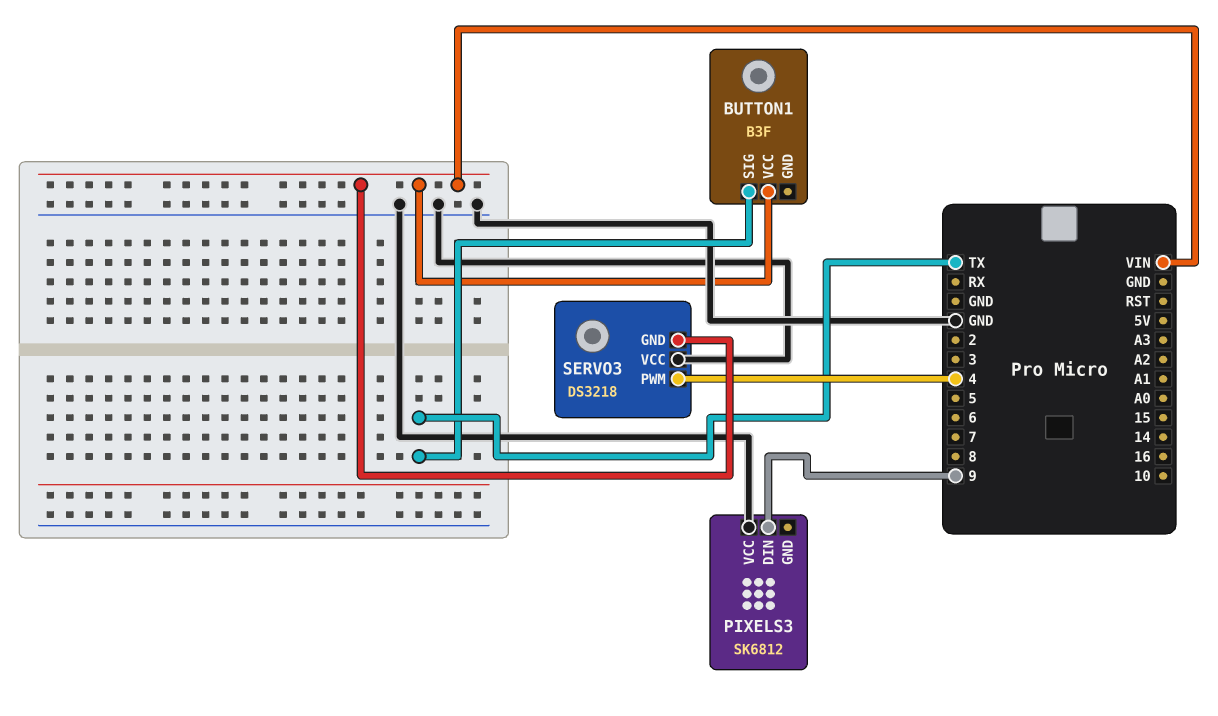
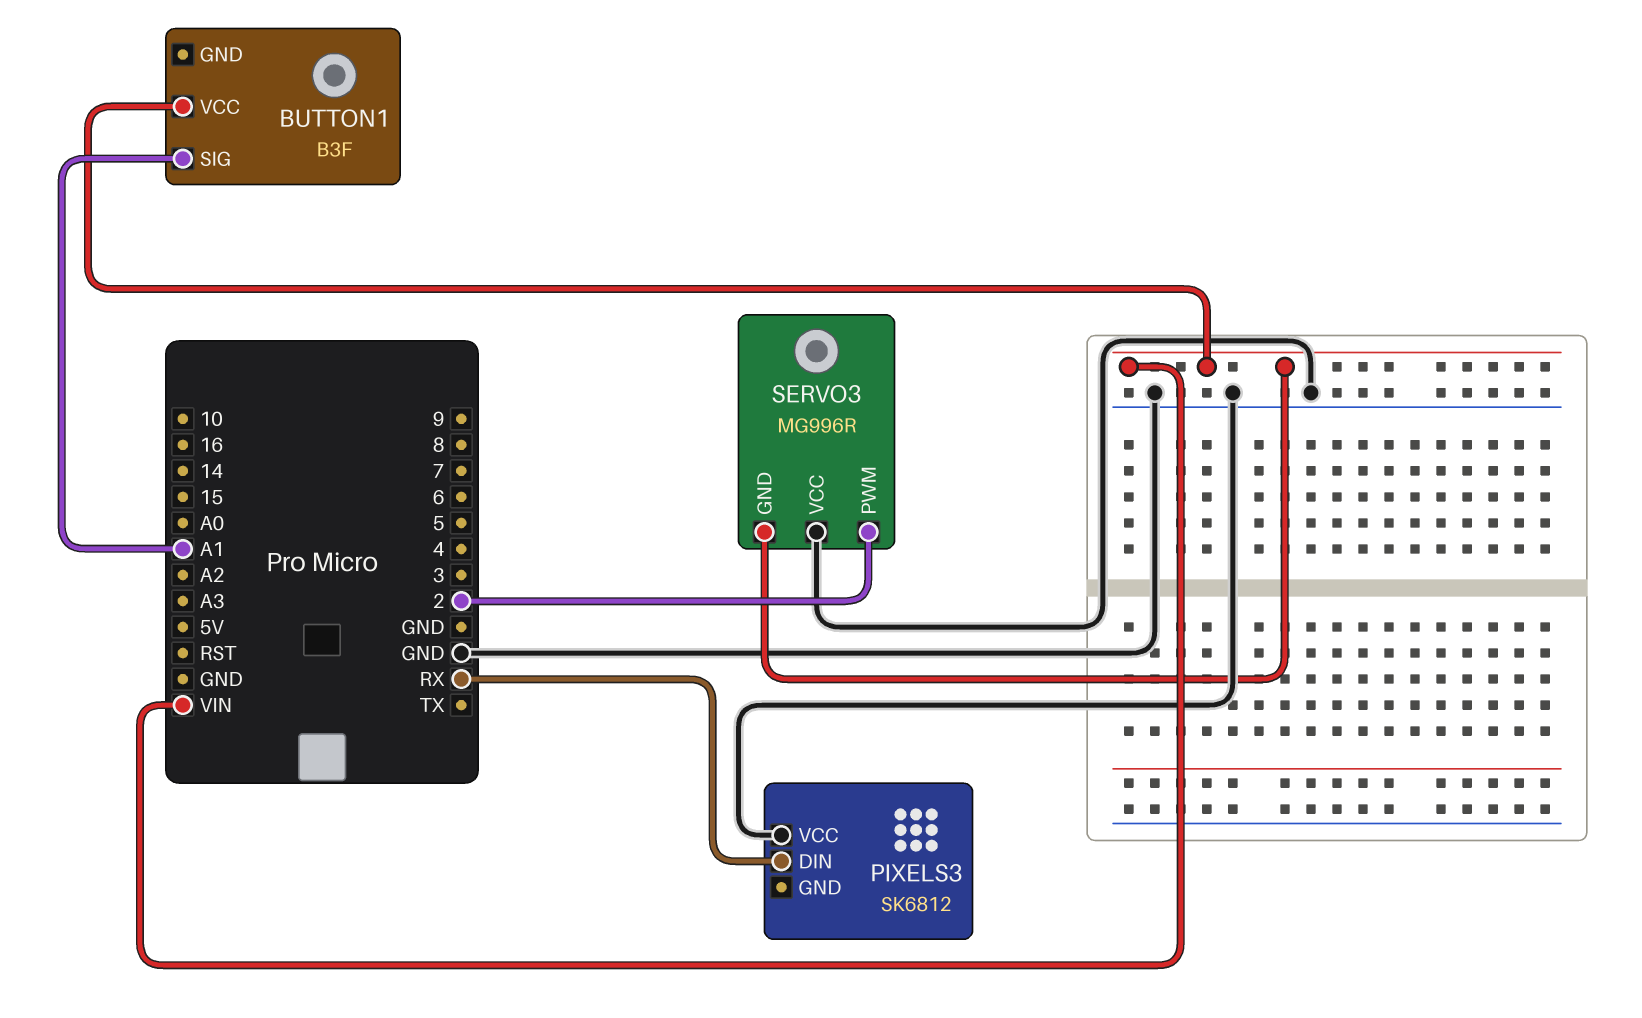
BUTTON1 pin SIG: TX -> A1
PIXELS3 pin DIN: 9 -> RX
SERVO3: DS3218 -> MG996R
SERVO3 pin PWM: 4 -> 2

